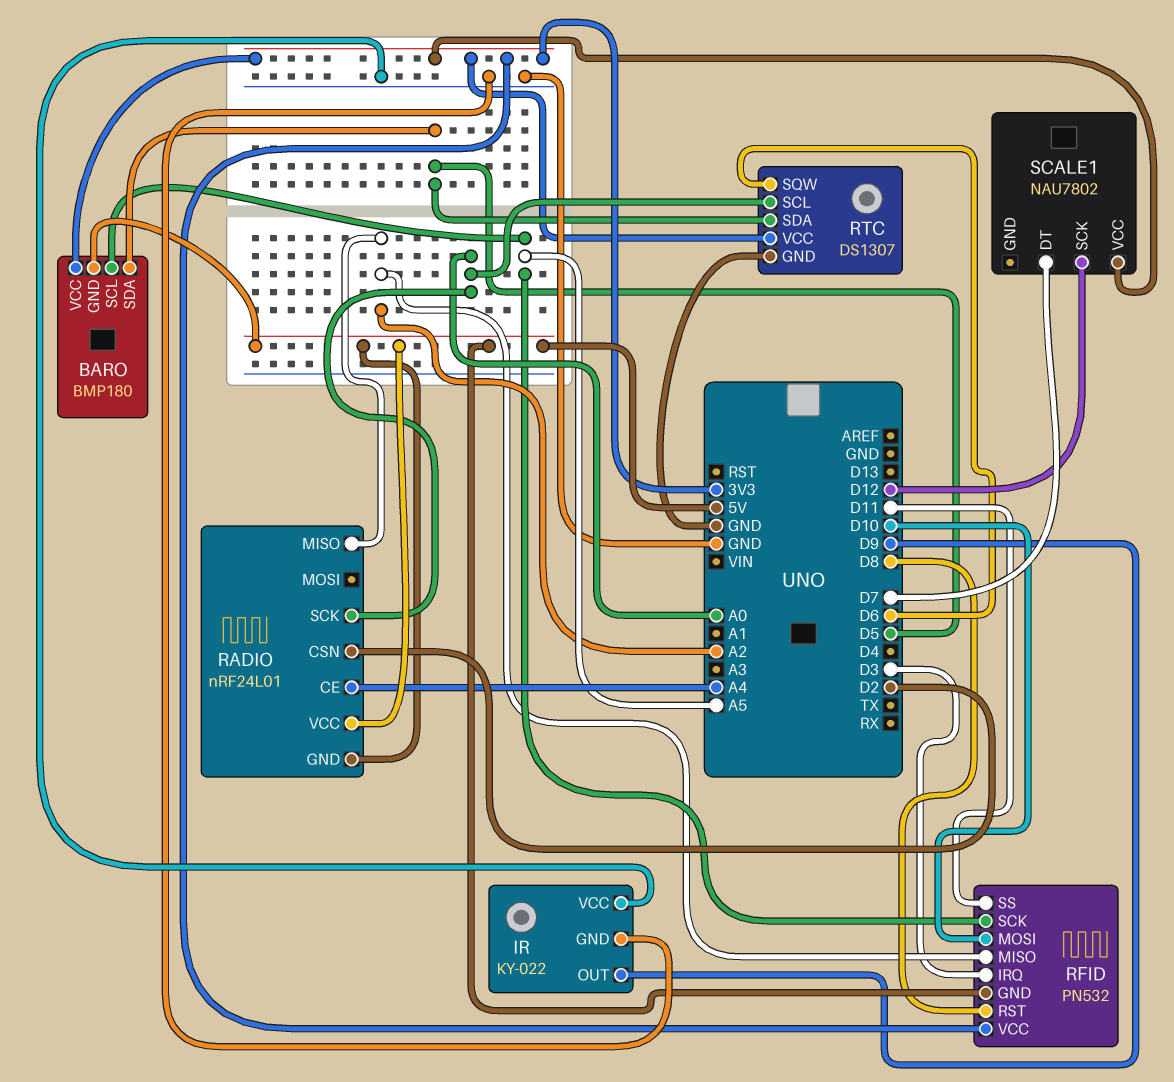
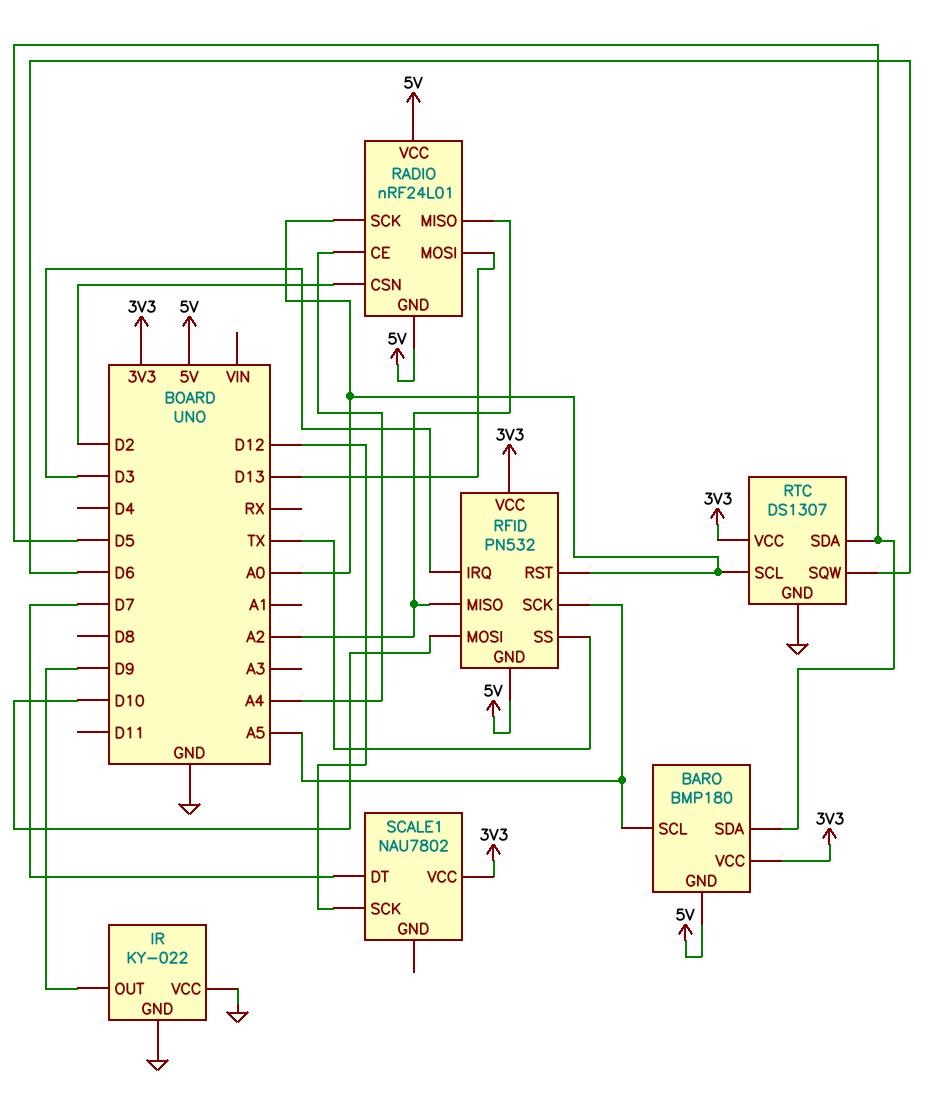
RADIO pin MOSI: none -> D13
RFID pin RST: D8 -> A0
RFID pin SS: D11 -> TX

